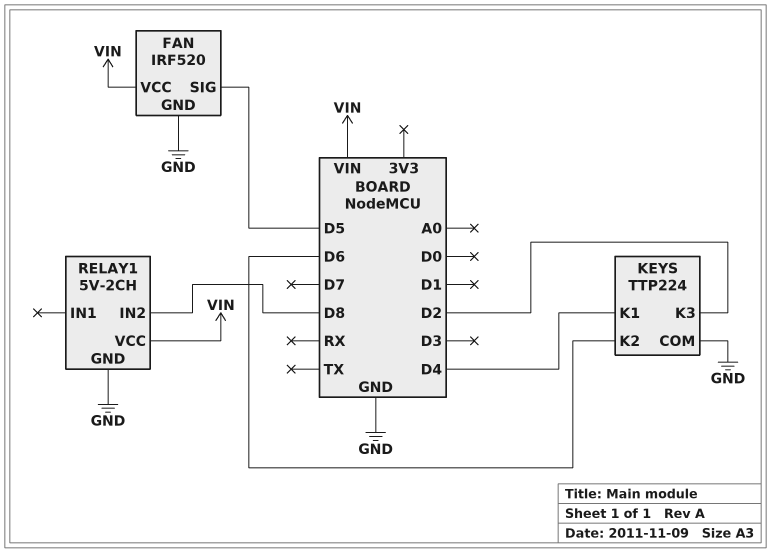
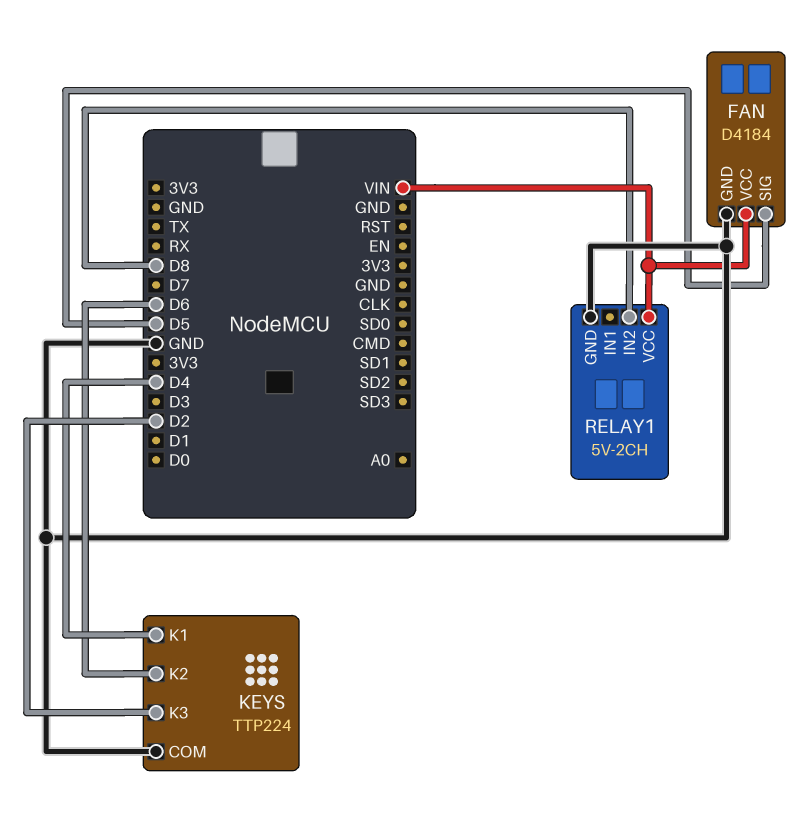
FAN: IRF520 -> D4184

